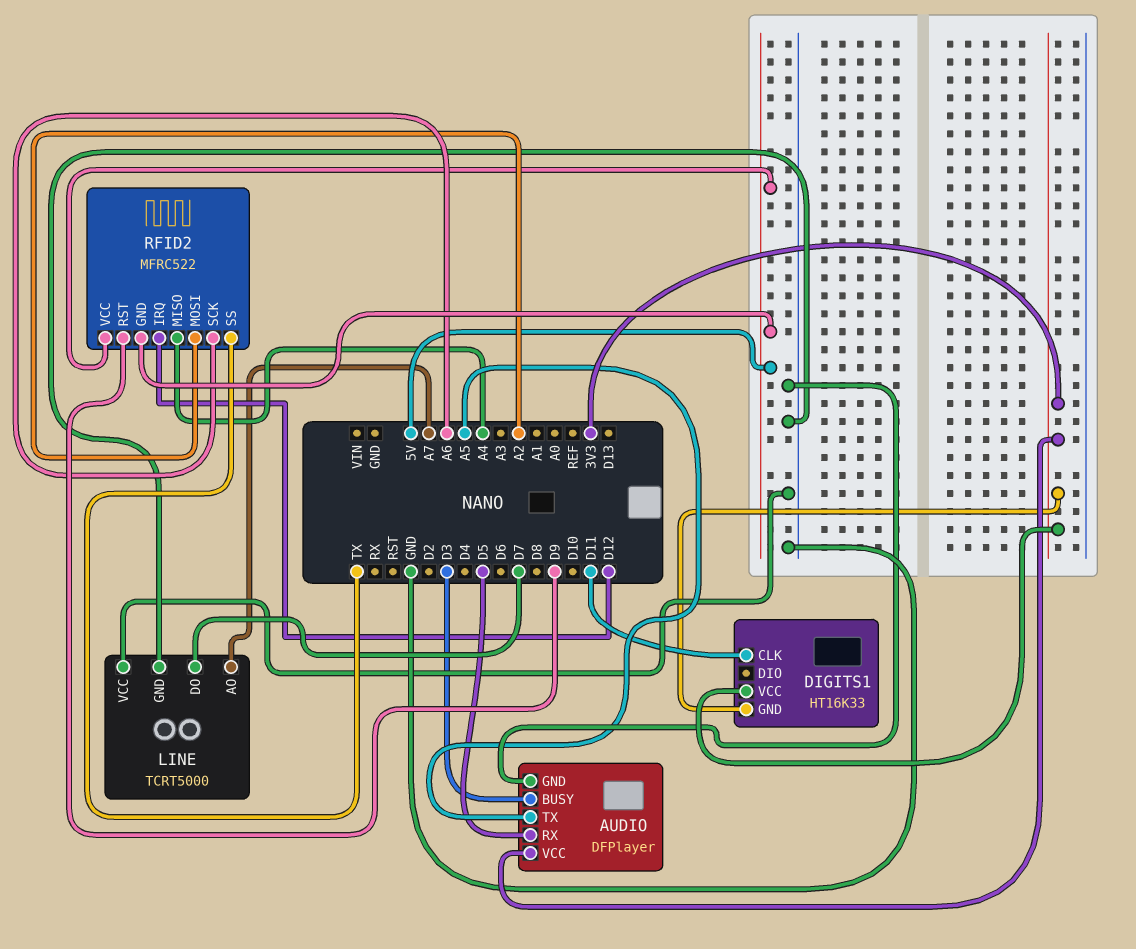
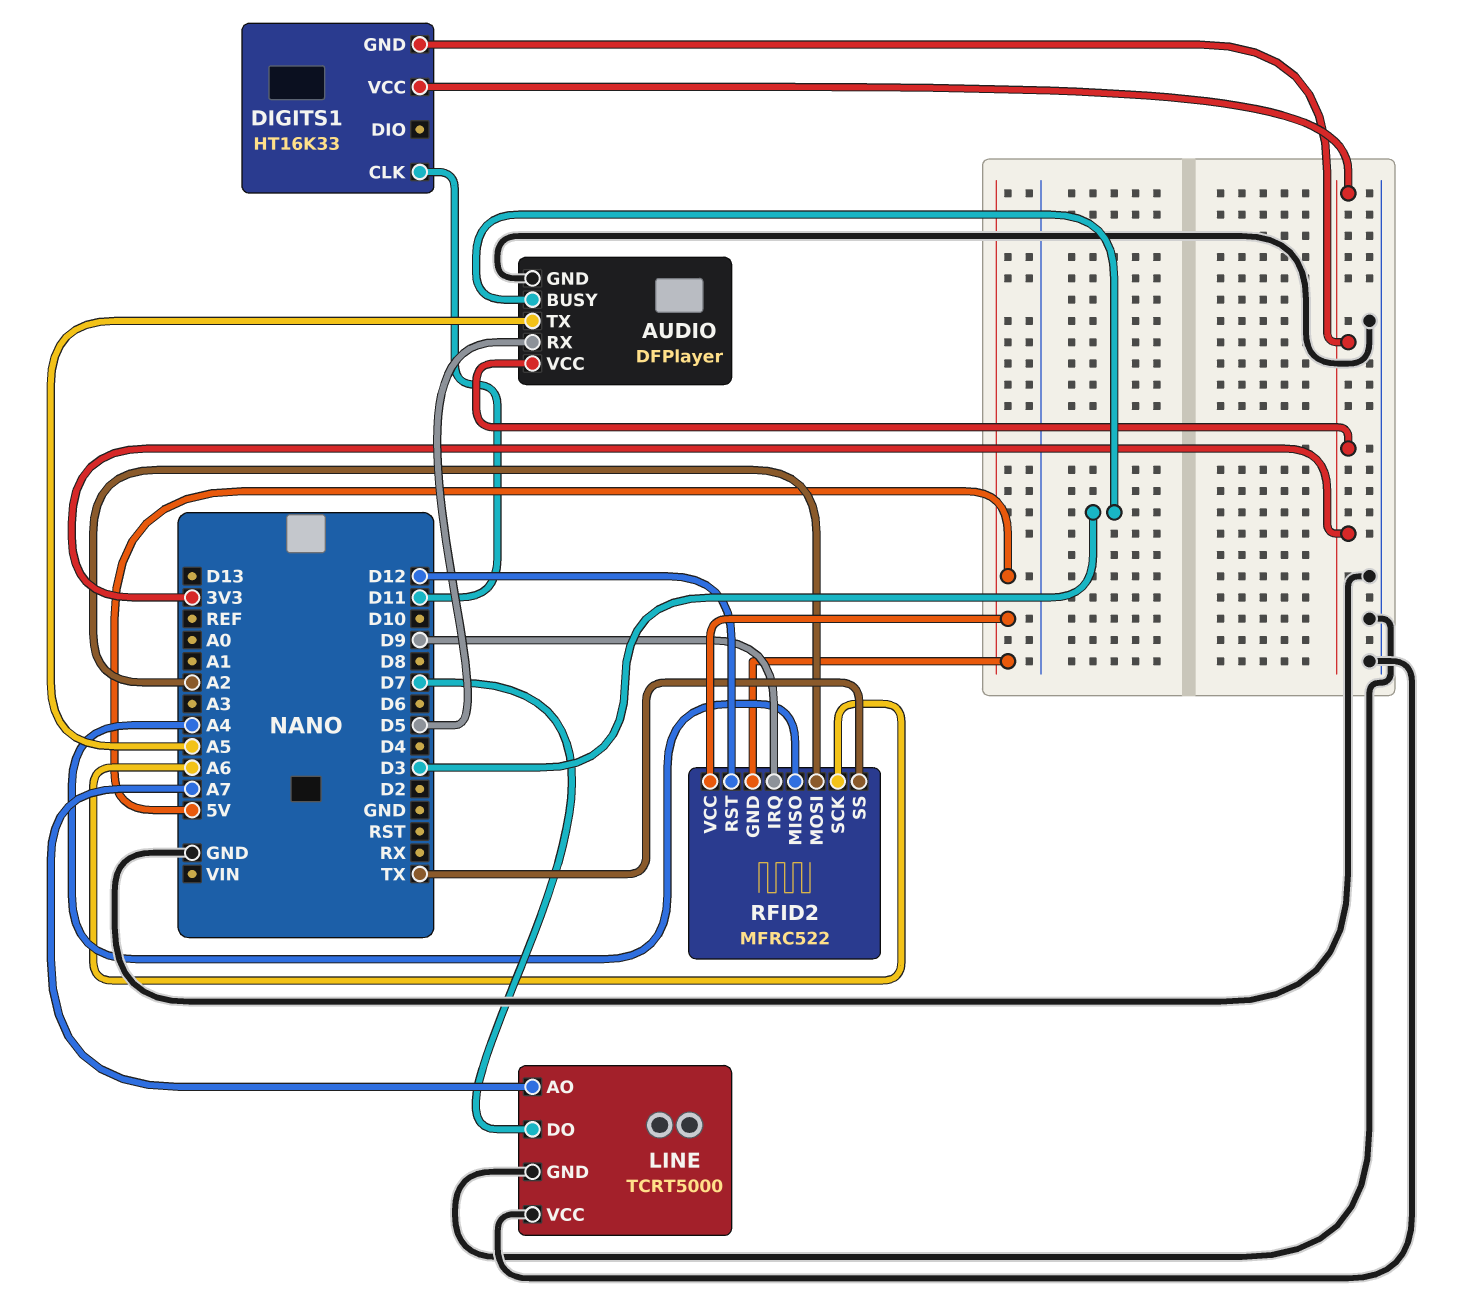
RFID2 pin IRQ: D12 -> D9
RFID2 pin RST: D9 -> D12

